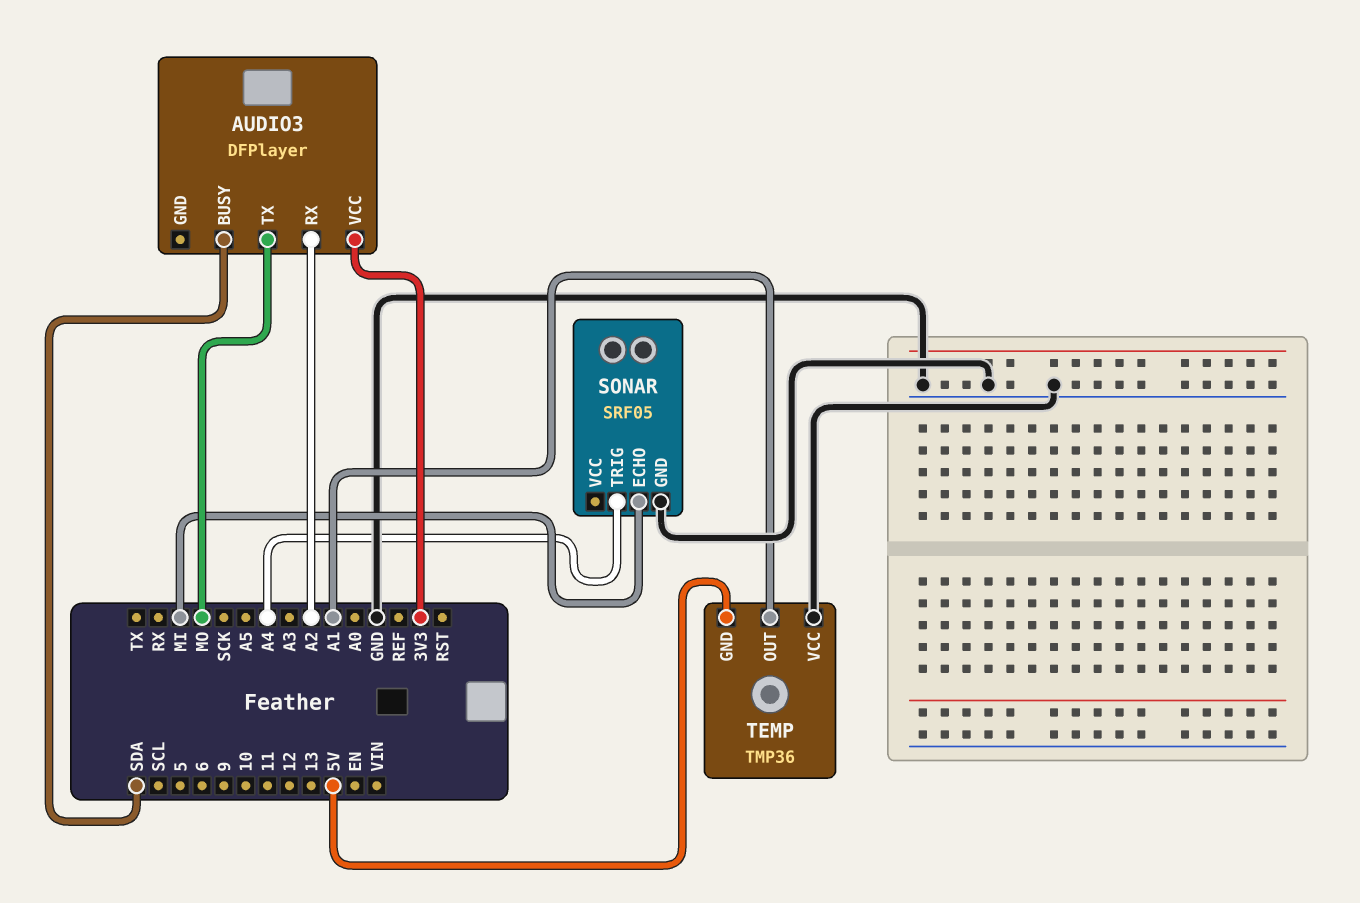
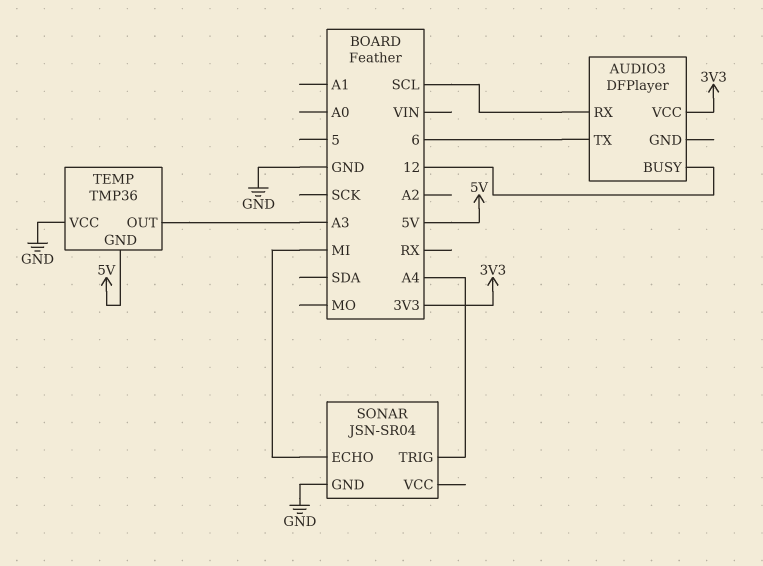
AUDIO3 pin BUSY: SDA -> 12
AUDIO3 pin RX: A2 -> SCL
AUDIO3 pin TX: MO -> 6
SONAR: SRF05 -> JSN-SR04
TEMP pin OUT: A1 -> A3

